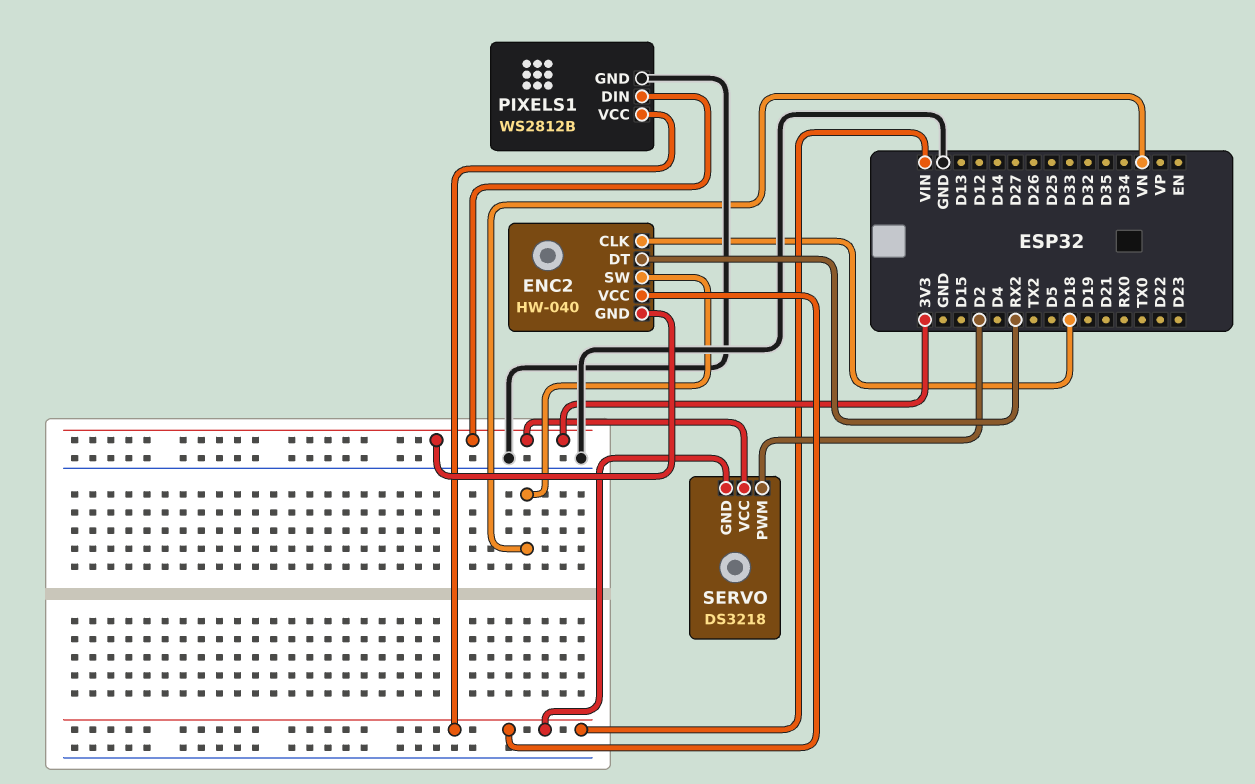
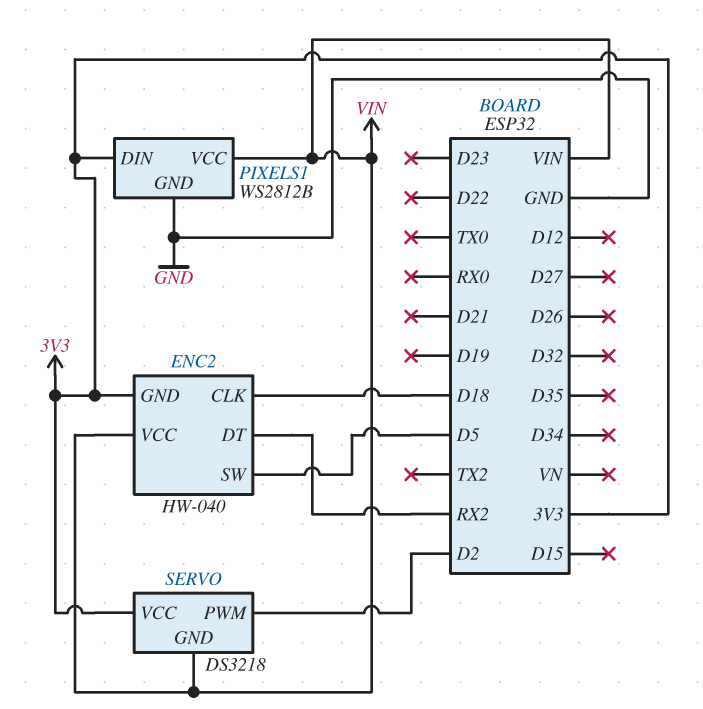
ENC2 pin SW: VN -> D5

